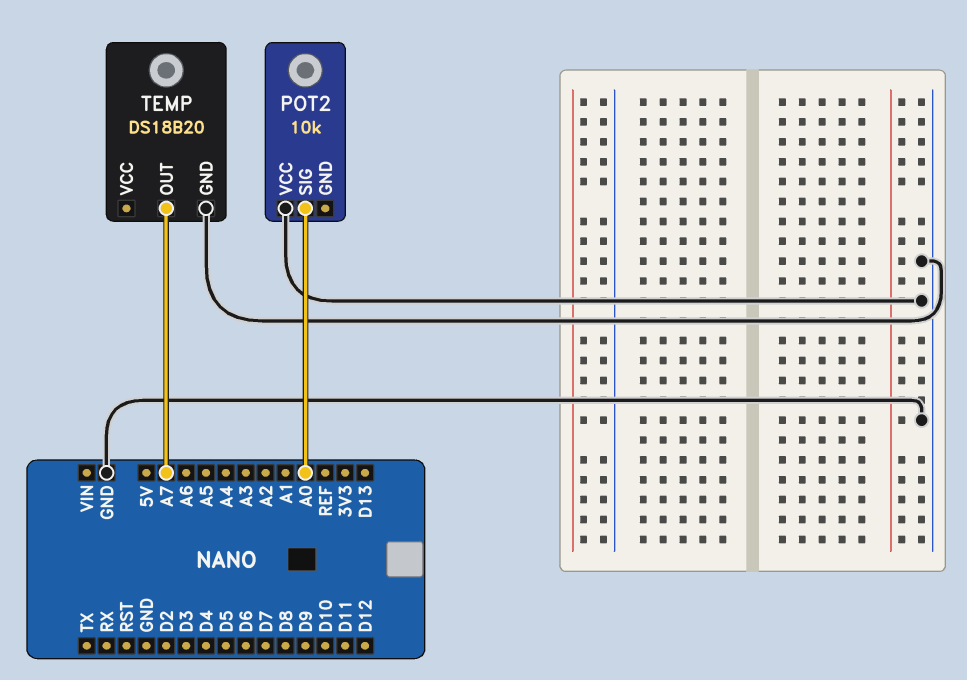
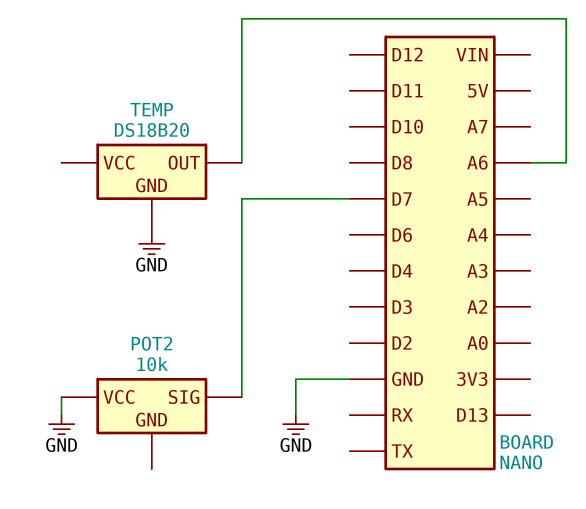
POT2 pin SIG: A0 -> D7
TEMP pin OUT: A7 -> A6

